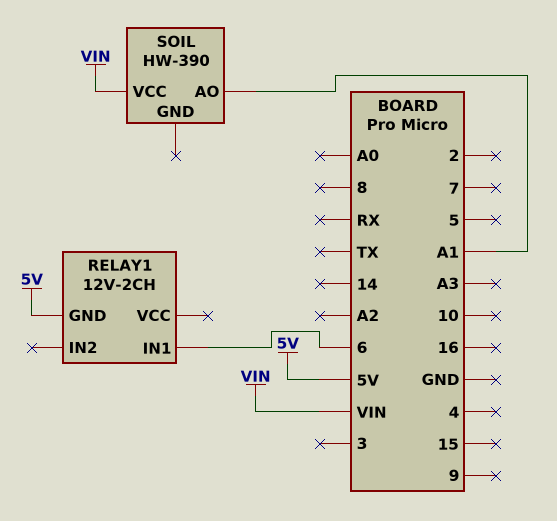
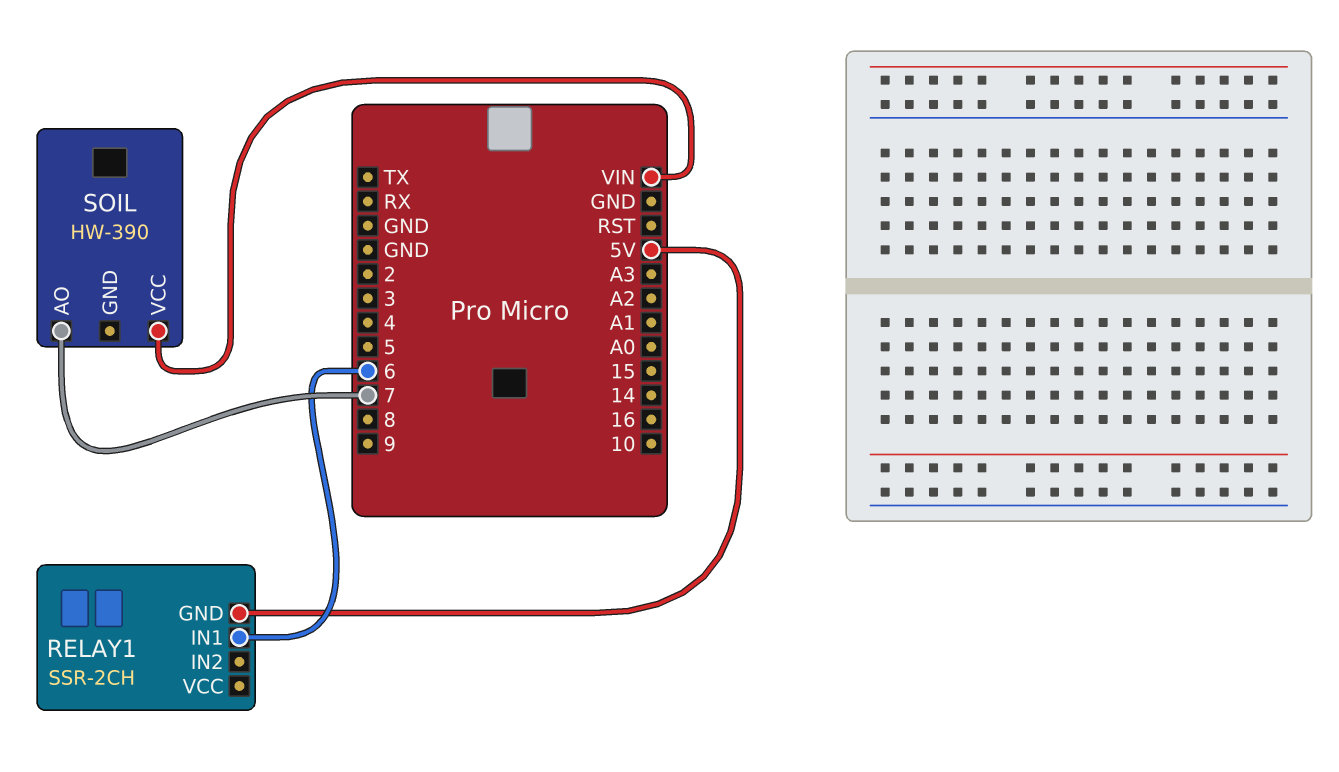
RELAY1: 12V-2CH -> SSR-2CH
SOIL pin AO: A1 -> 7

